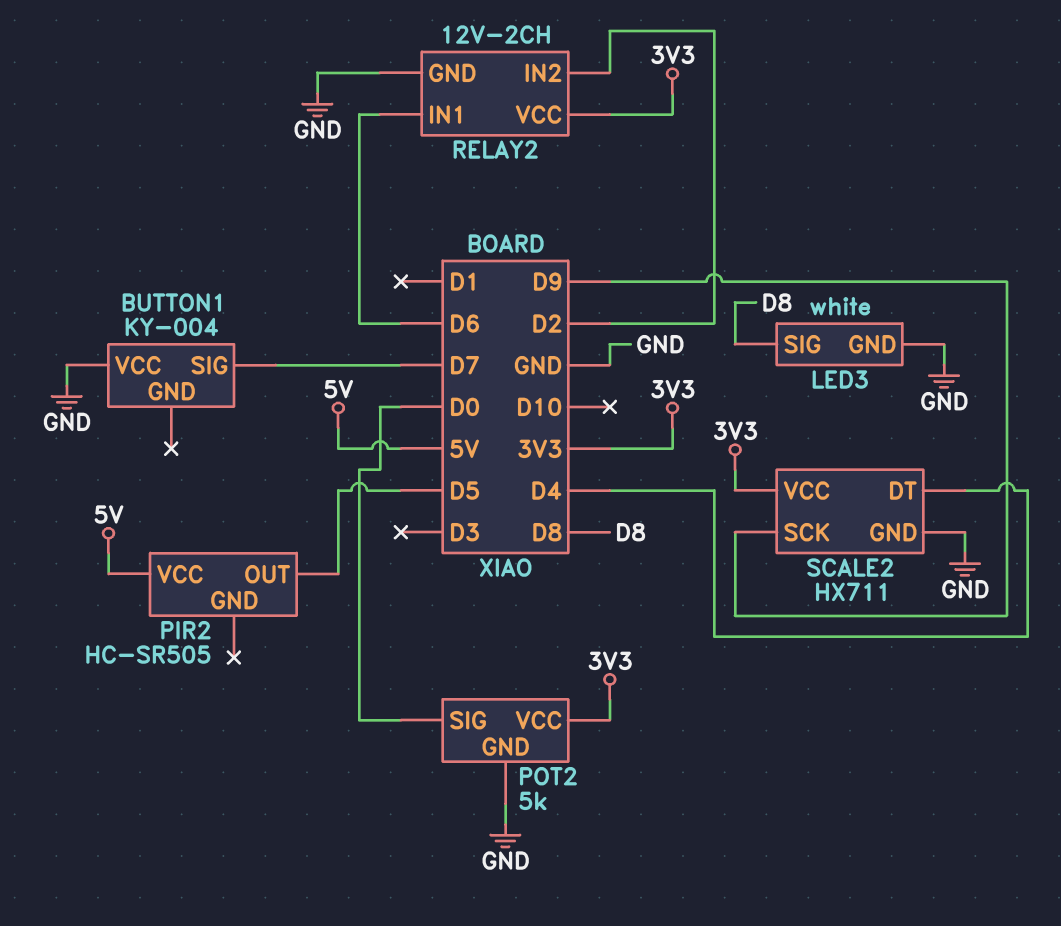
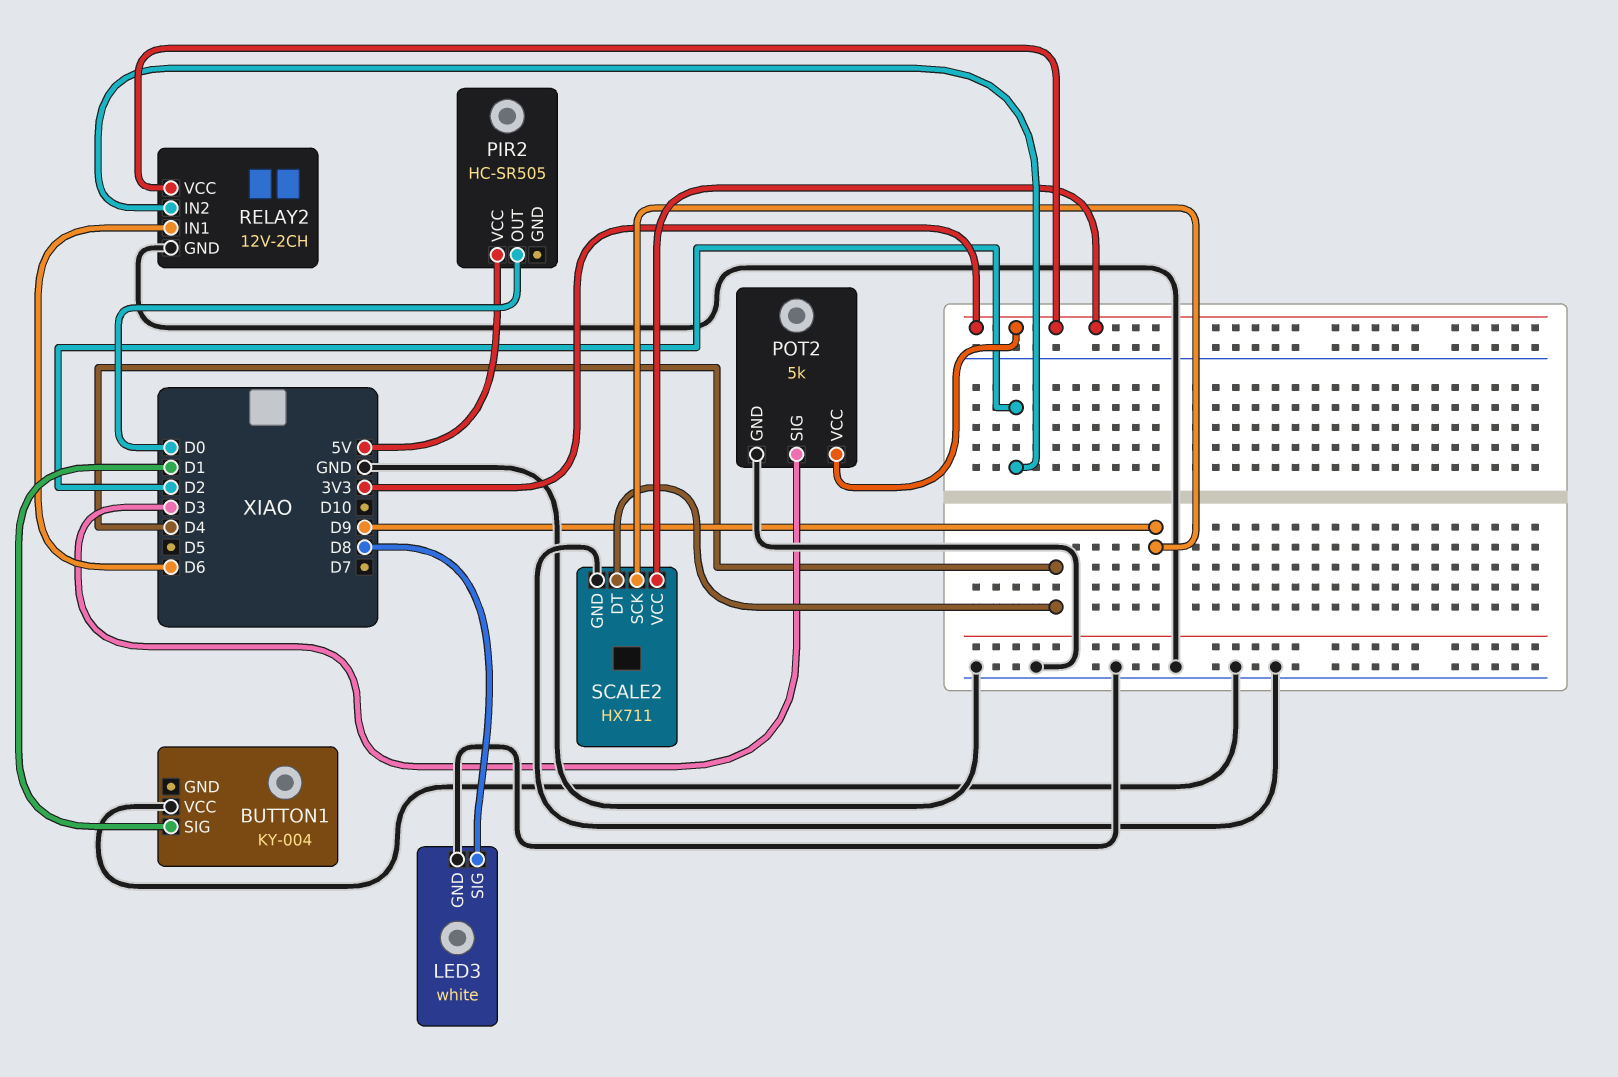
BUTTON1 pin SIG: D7 -> D1
PIR2 pin OUT: D5 -> D0
POT2 pin SIG: D0 -> D3

